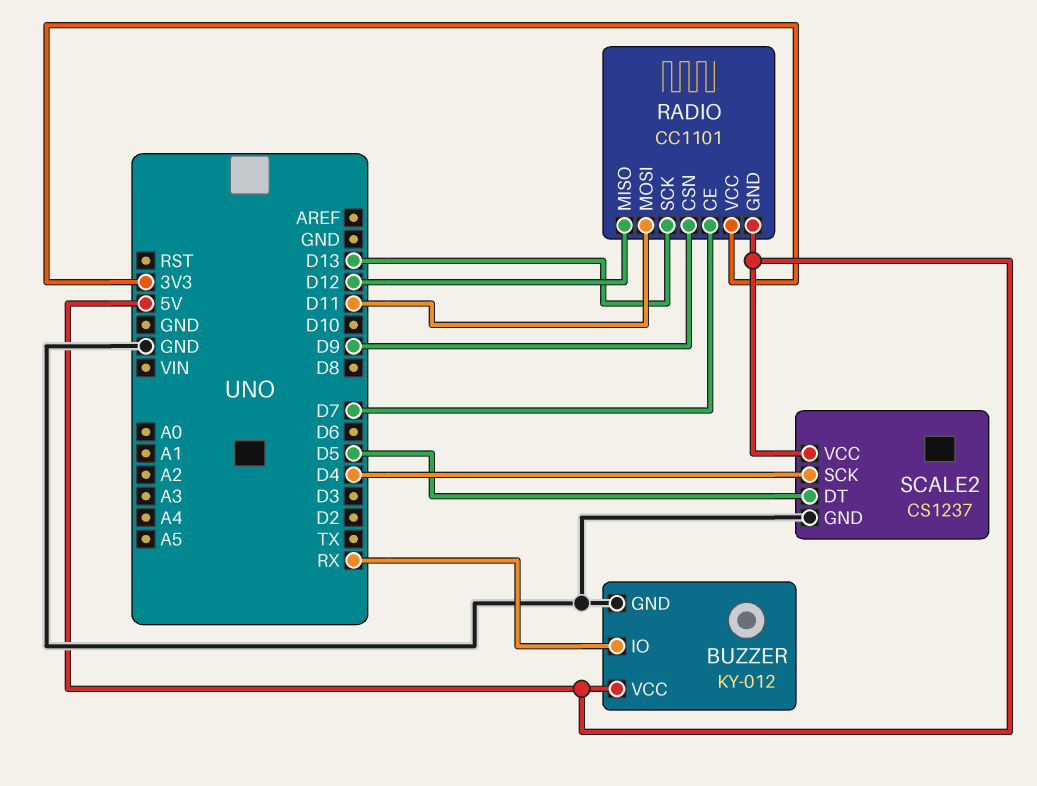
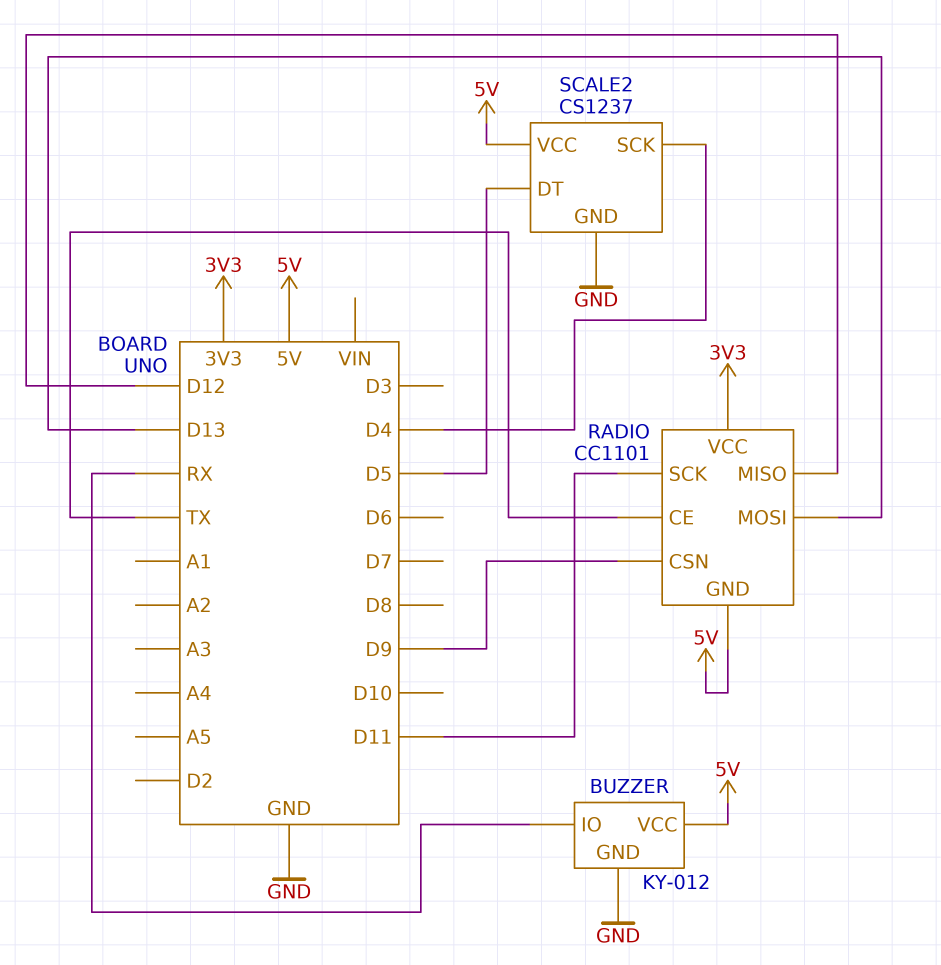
RADIO pin CE: D7 -> TX
RADIO pin MOSI: D11 -> D13
RADIO pin SCK: D13 -> D11

